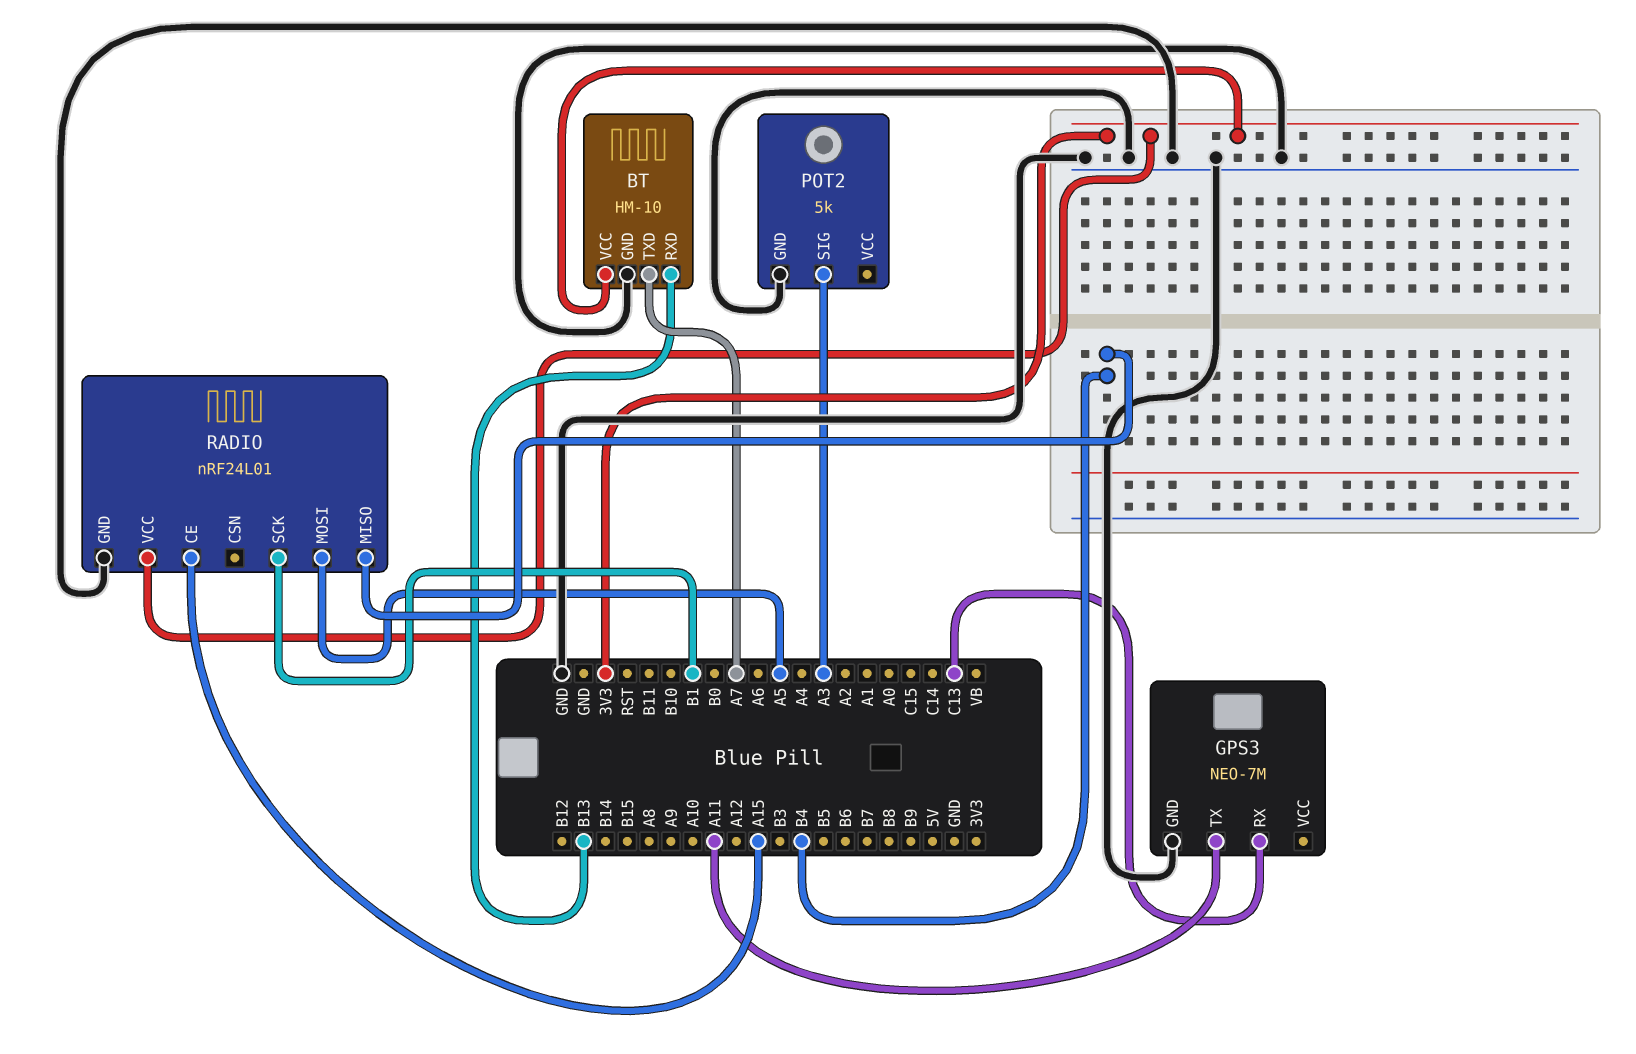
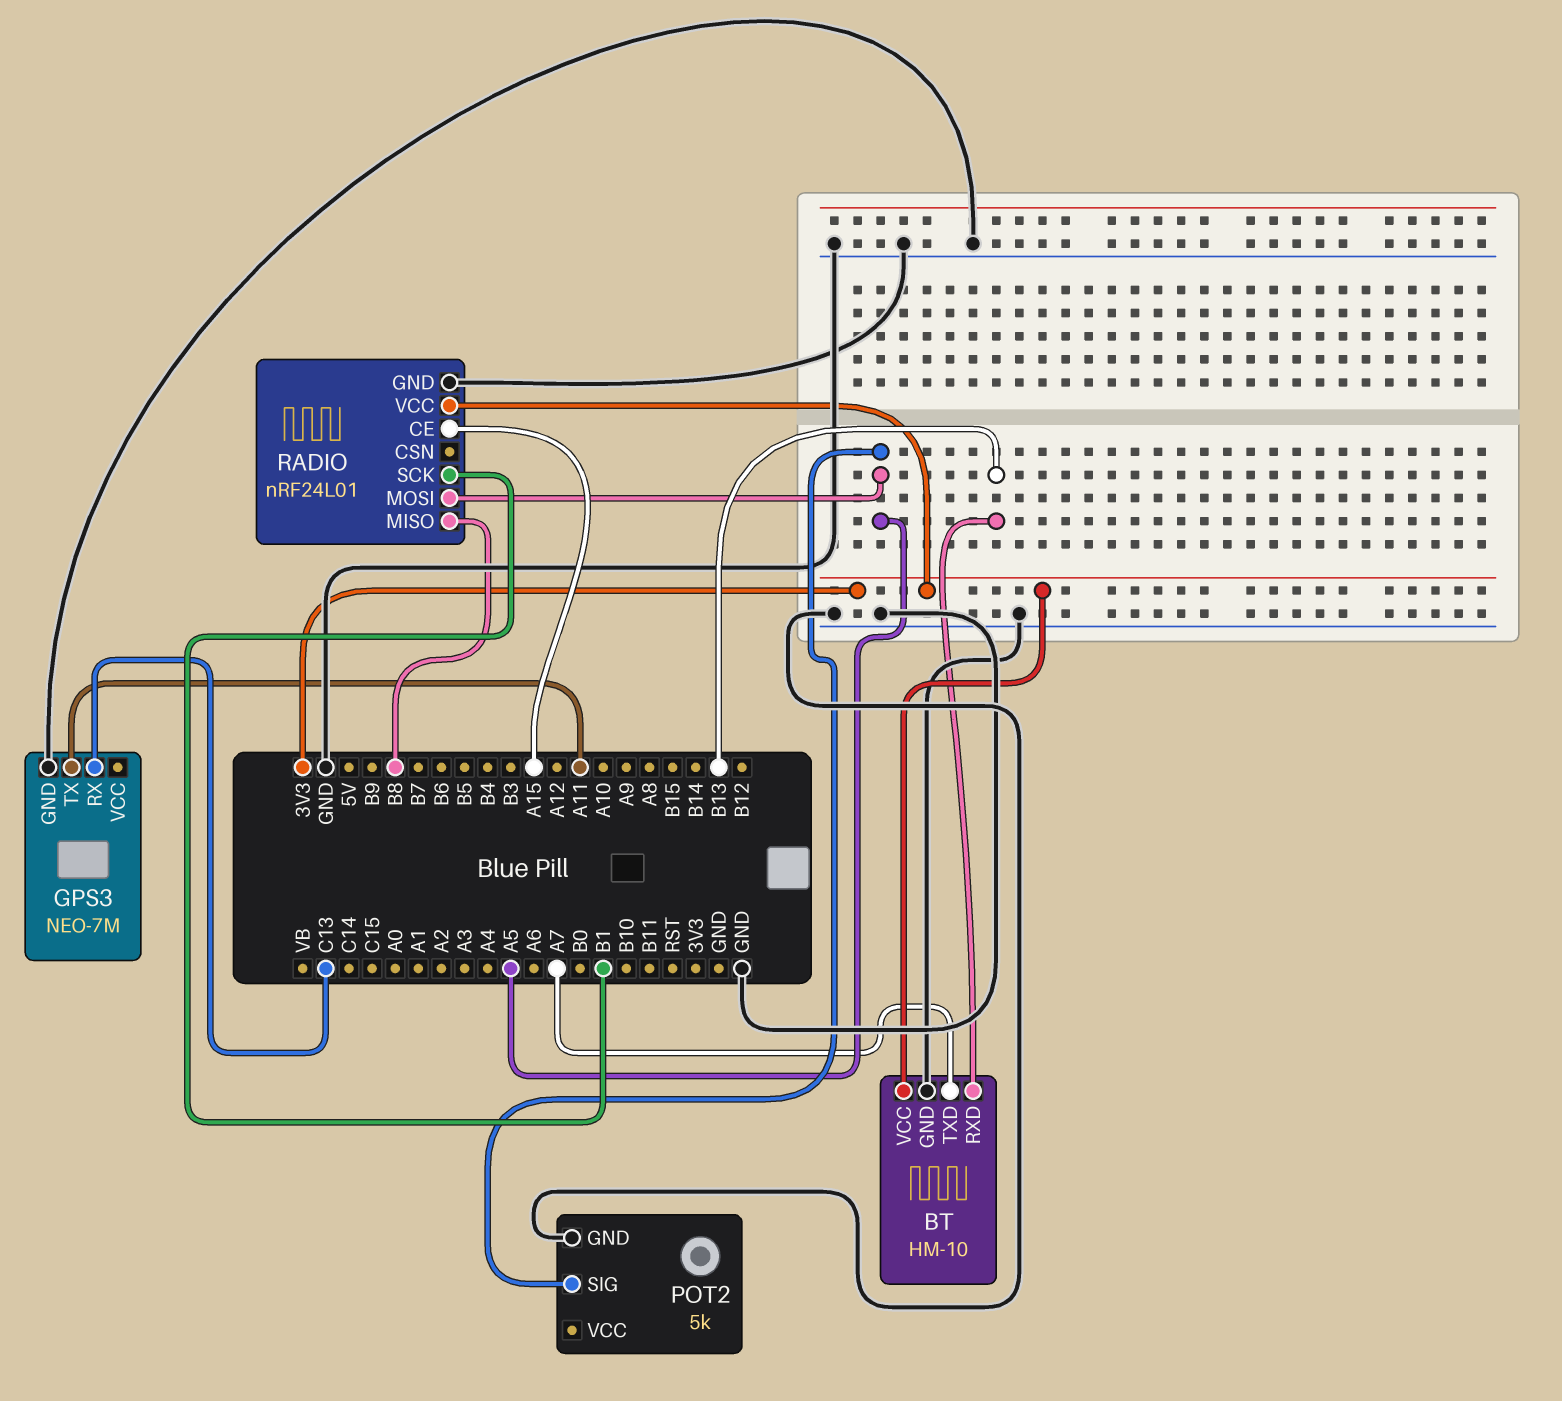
POT2 pin SIG: A3 -> A5
RADIO pin MISO: B4 -> B8

